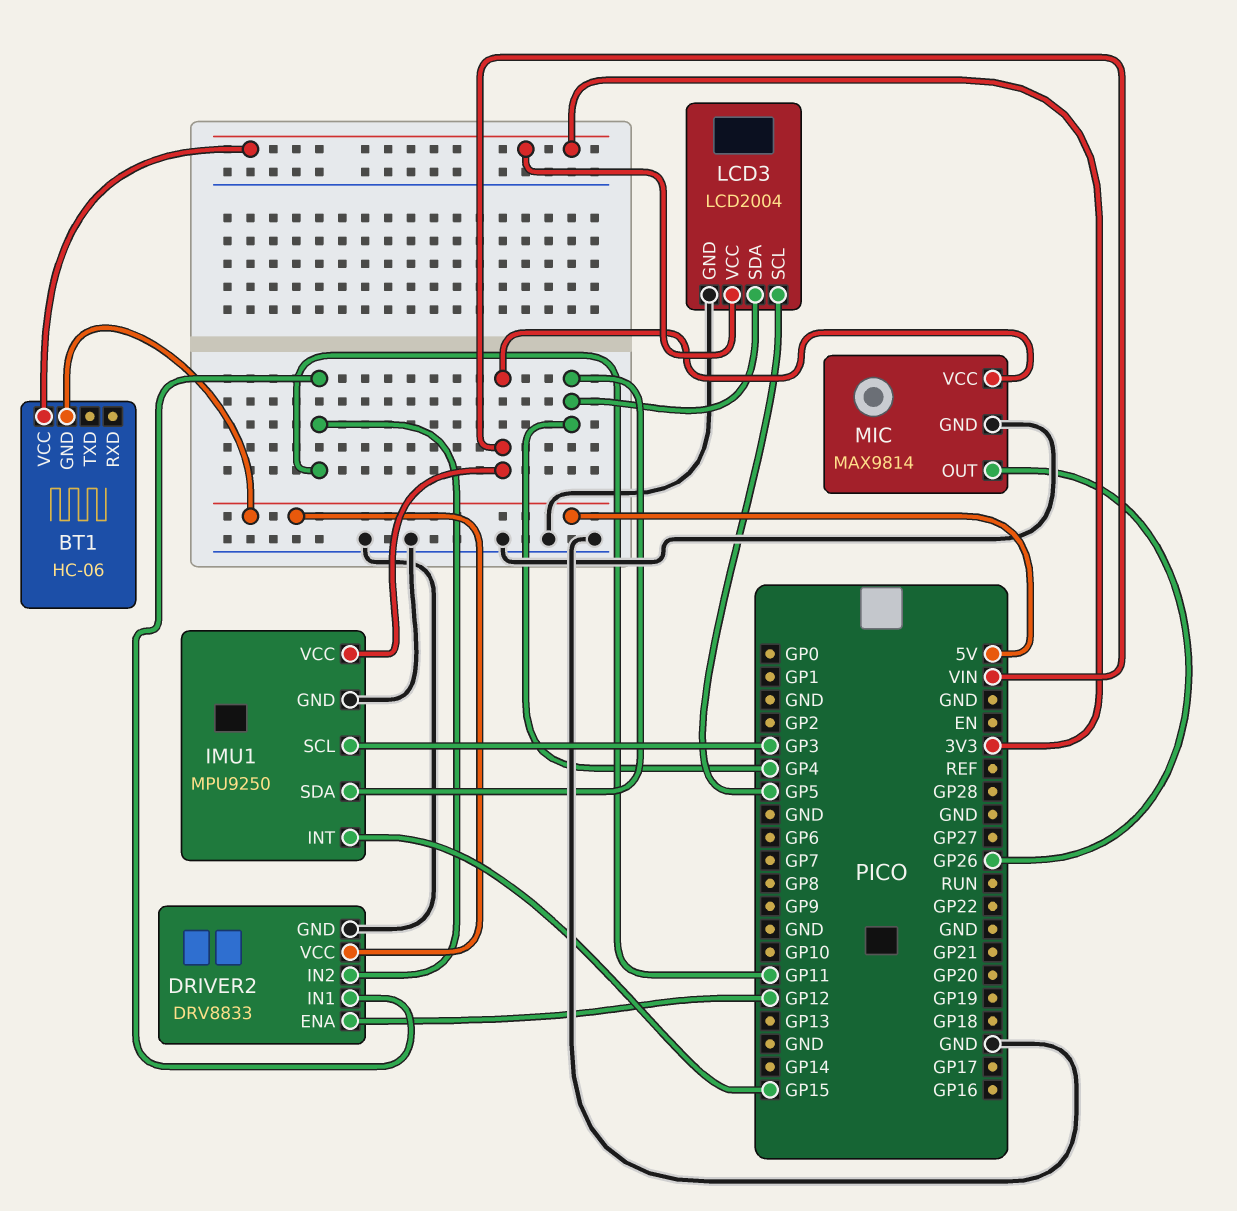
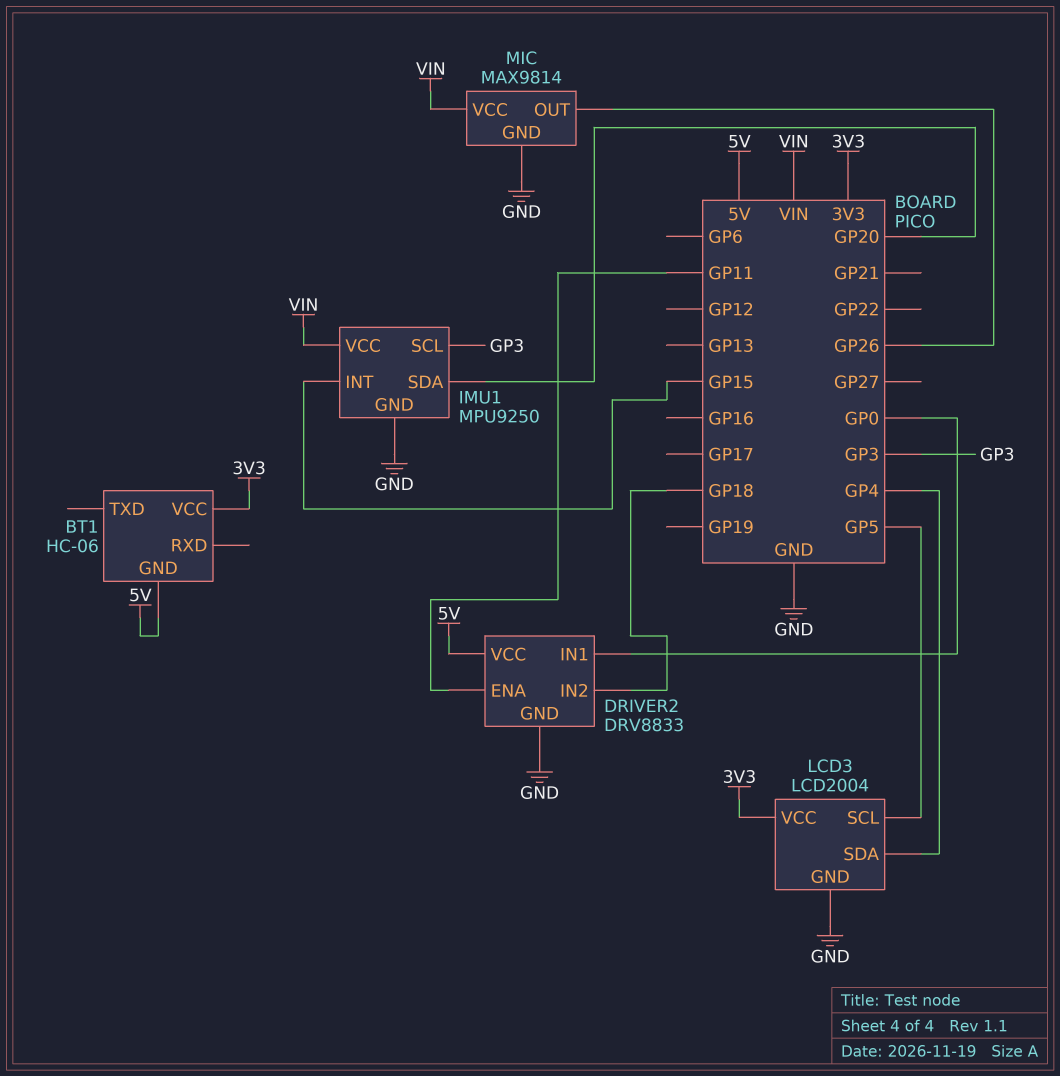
DRIVER2 pin ENA: GP12 -> GP11
DRIVER2 pin IN1: GP11 -> GP0
DRIVER2 pin IN2: GP11 -> GP18
IMU1 pin SDA: GP4 -> GP20

